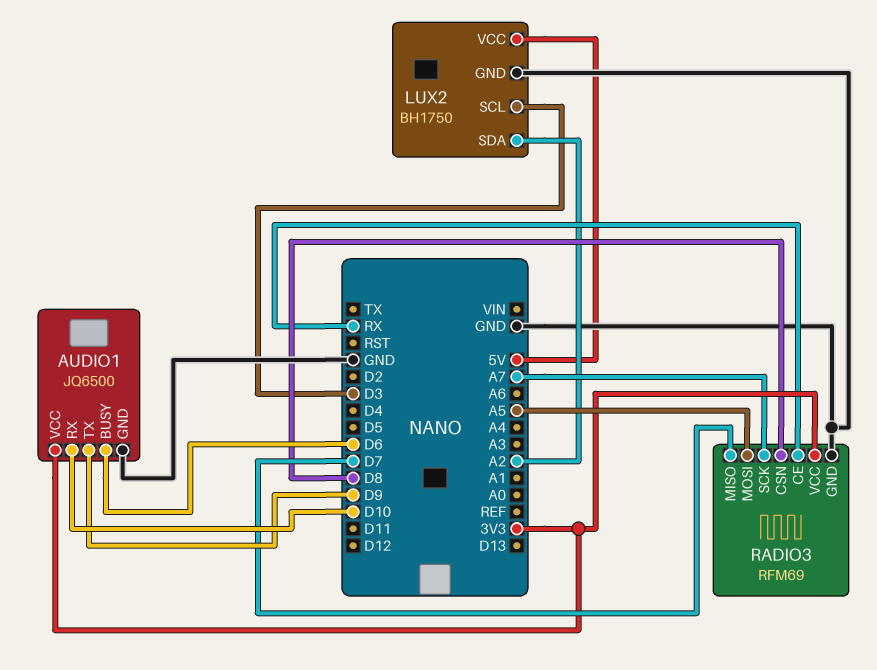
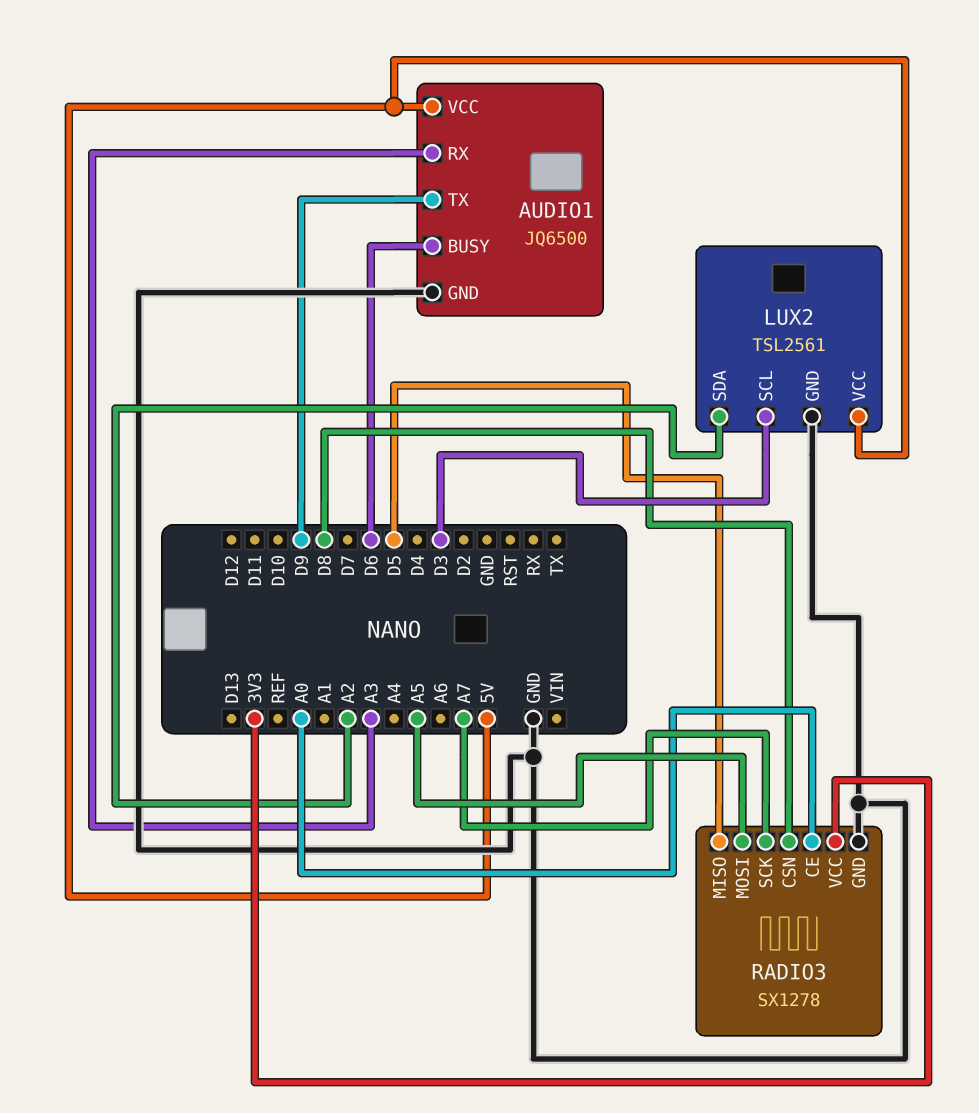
AUDIO1 pin RX: D10 -> A3
AUDIO1 pin VCC: 3V3 -> 5V
LUX2: BH1750 -> TSL2561
RADIO3: RFM69 -> SX1278
RADIO3 pin CE: RX -> A0
RADIO3 pin MISO: D7 -> D5

